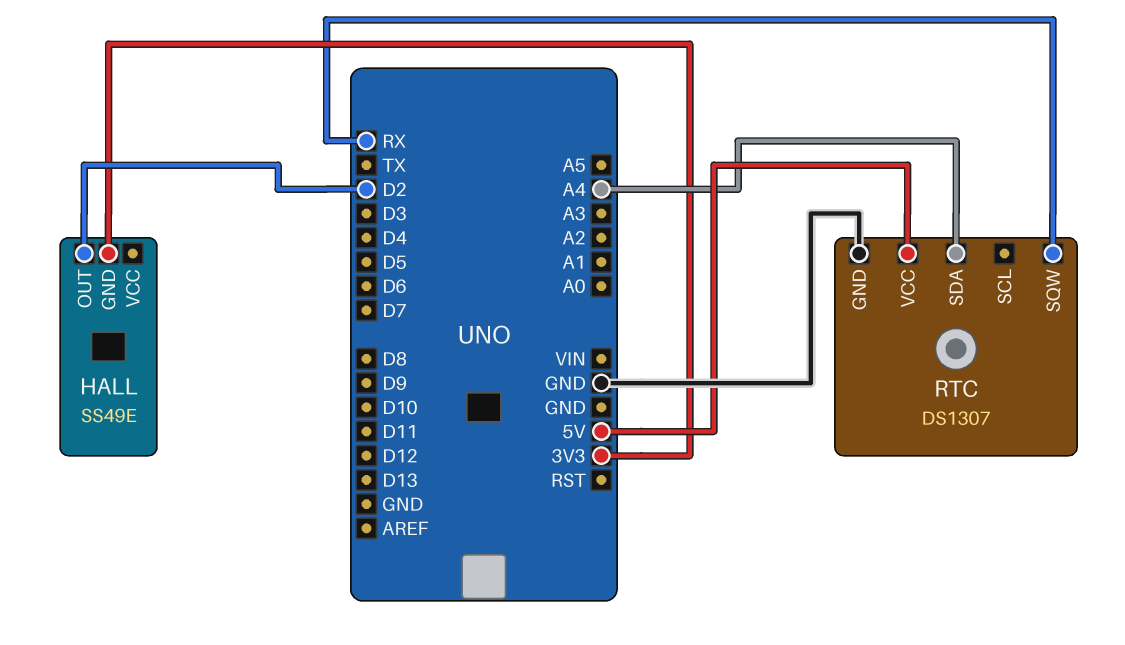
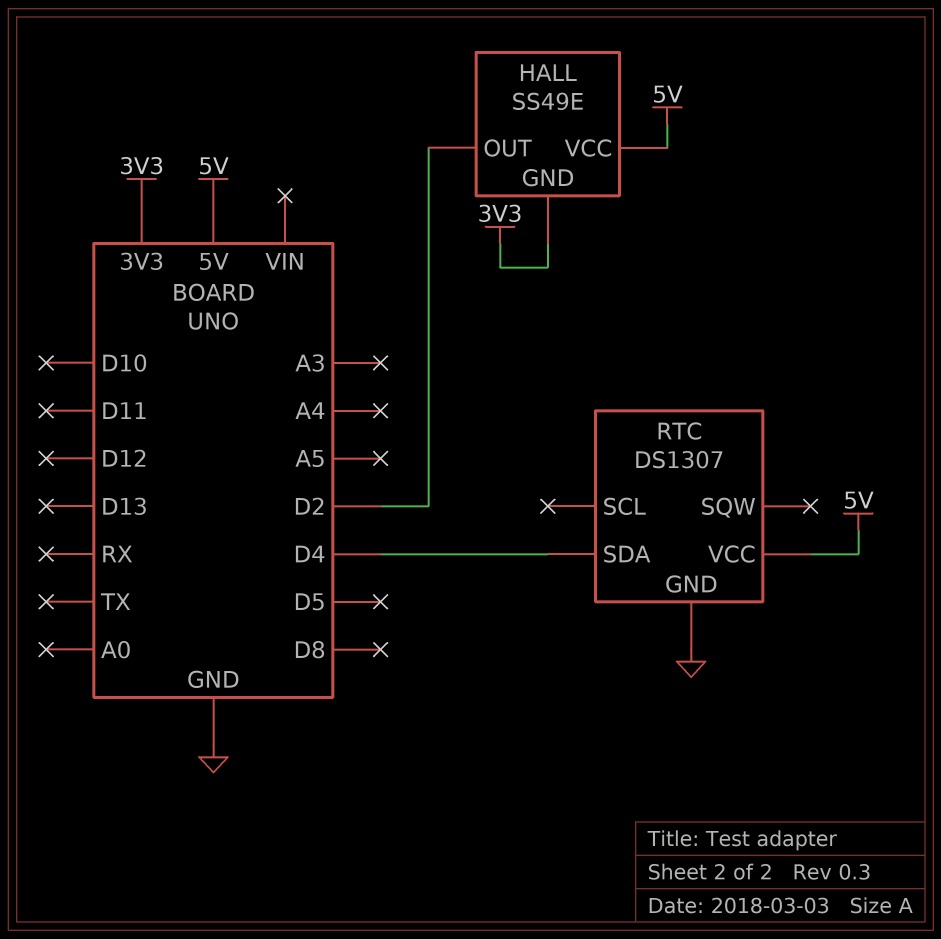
HALL pin VCC: none -> 5V
RTC pin SDA: A4 -> D4
RTC pin SQW: RX -> none

